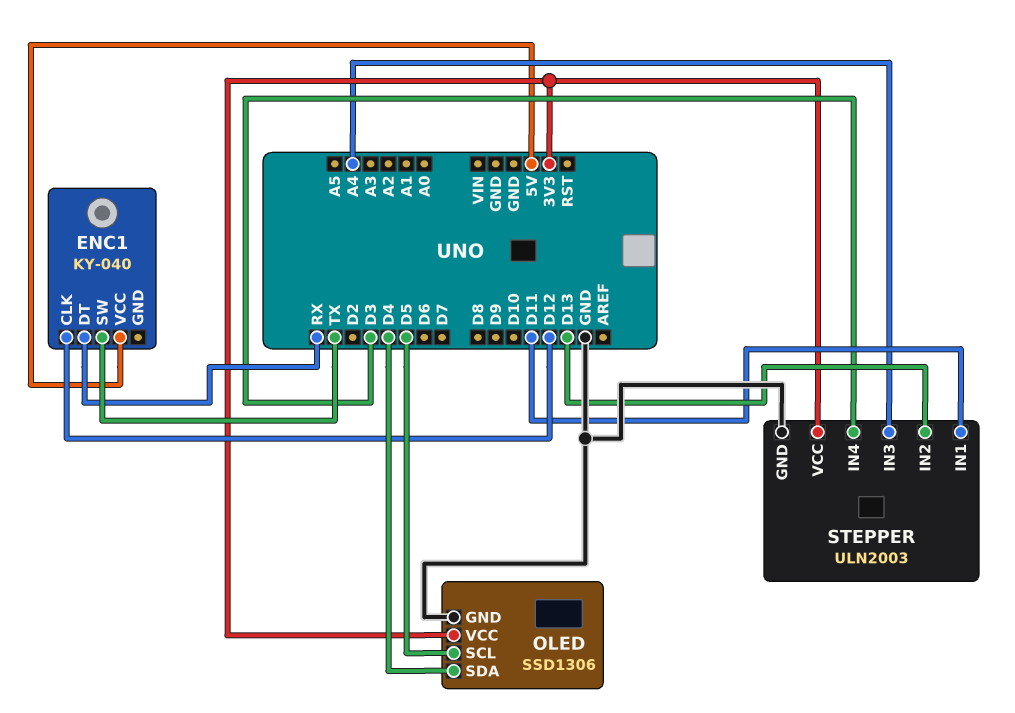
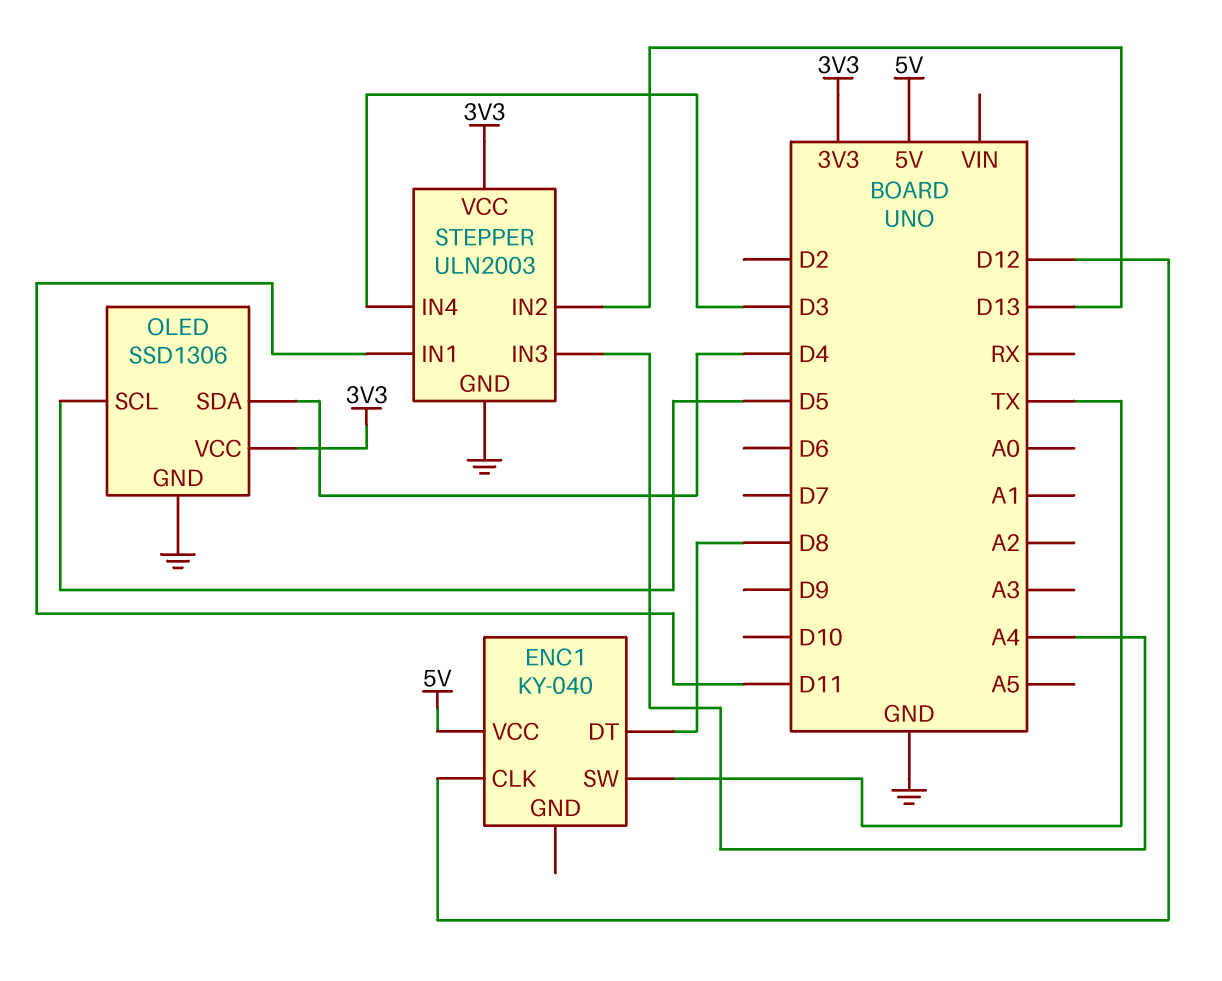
ENC1 pin DT: RX -> D8

